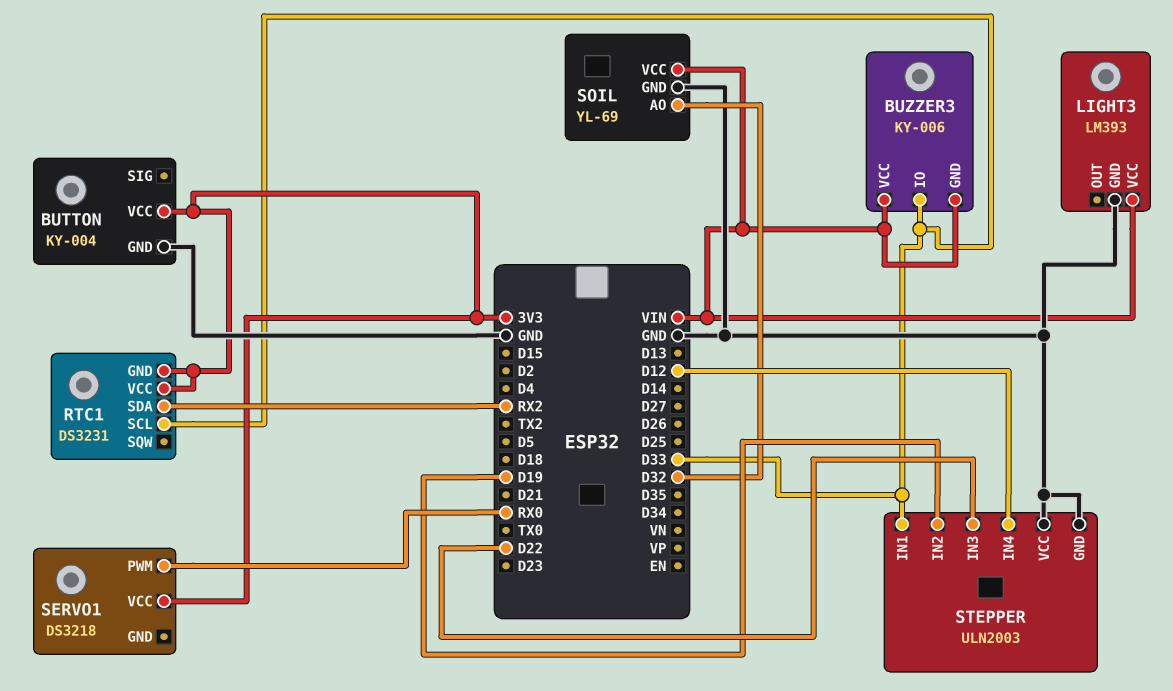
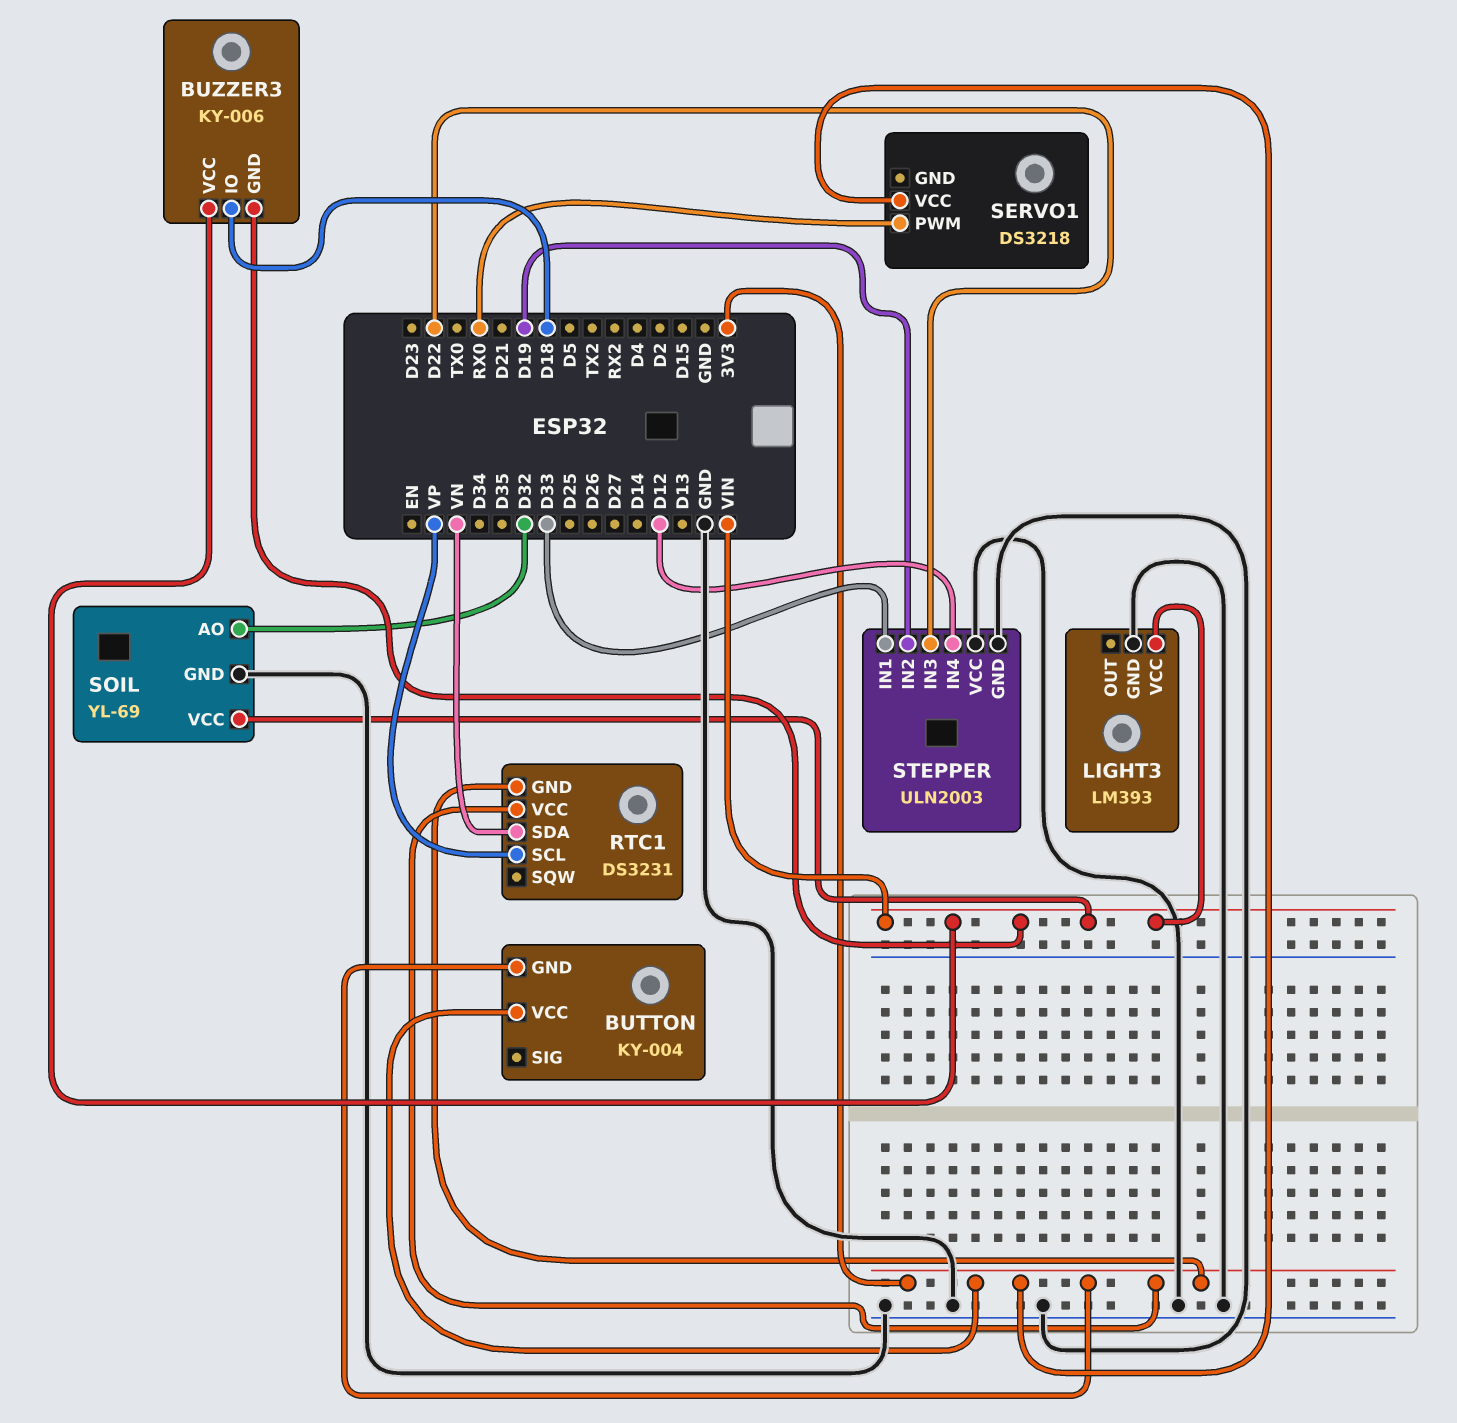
BUTTON pin GND: GND -> 3V3
BUZZER3 pin IO: D33 -> D18
RTC1 pin SCL: D33 -> VP
RTC1 pin SDA: RX2 -> VN

